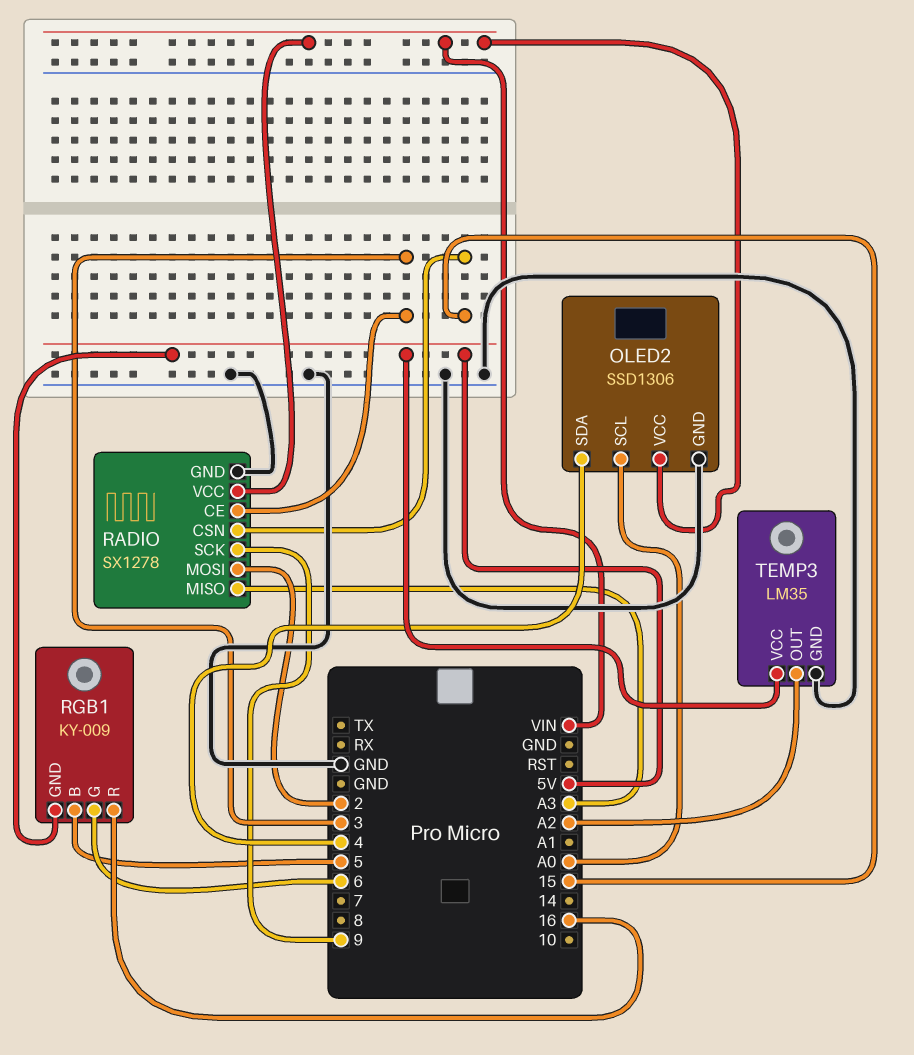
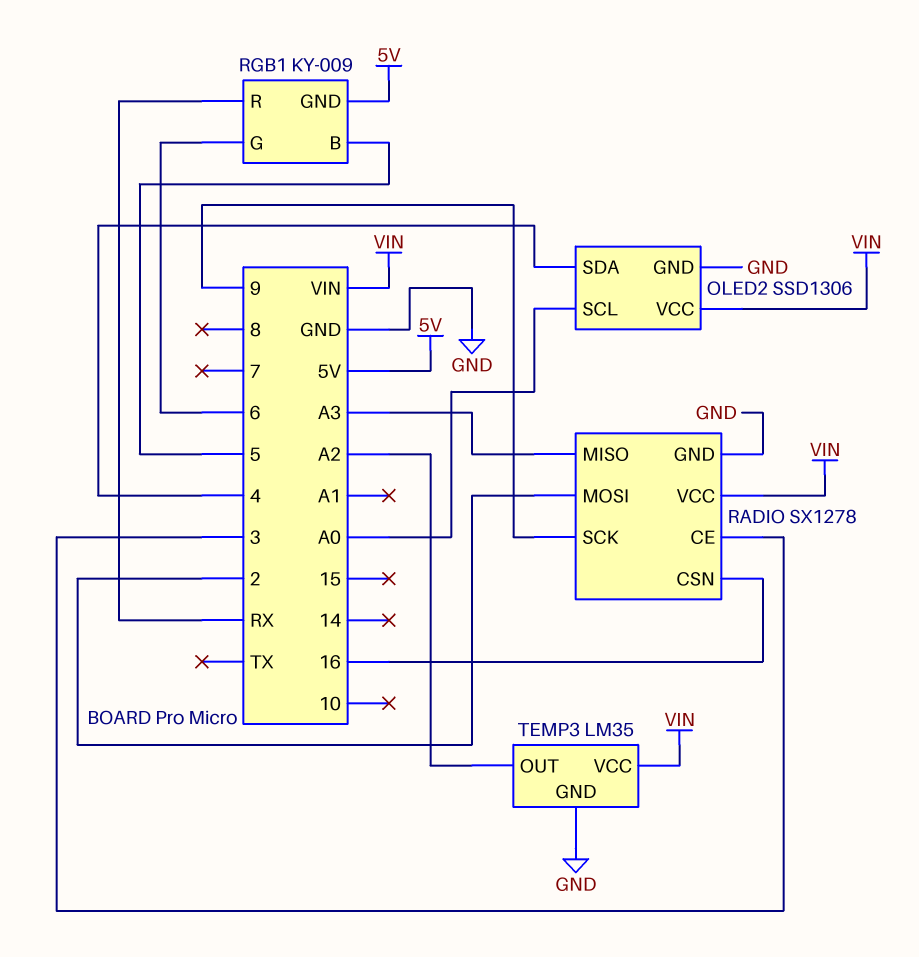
RADIO pin CSN: 15 -> 16
RGB1 pin R: 16 -> RX
TEMP3 pin VCC: 5V -> VIN

